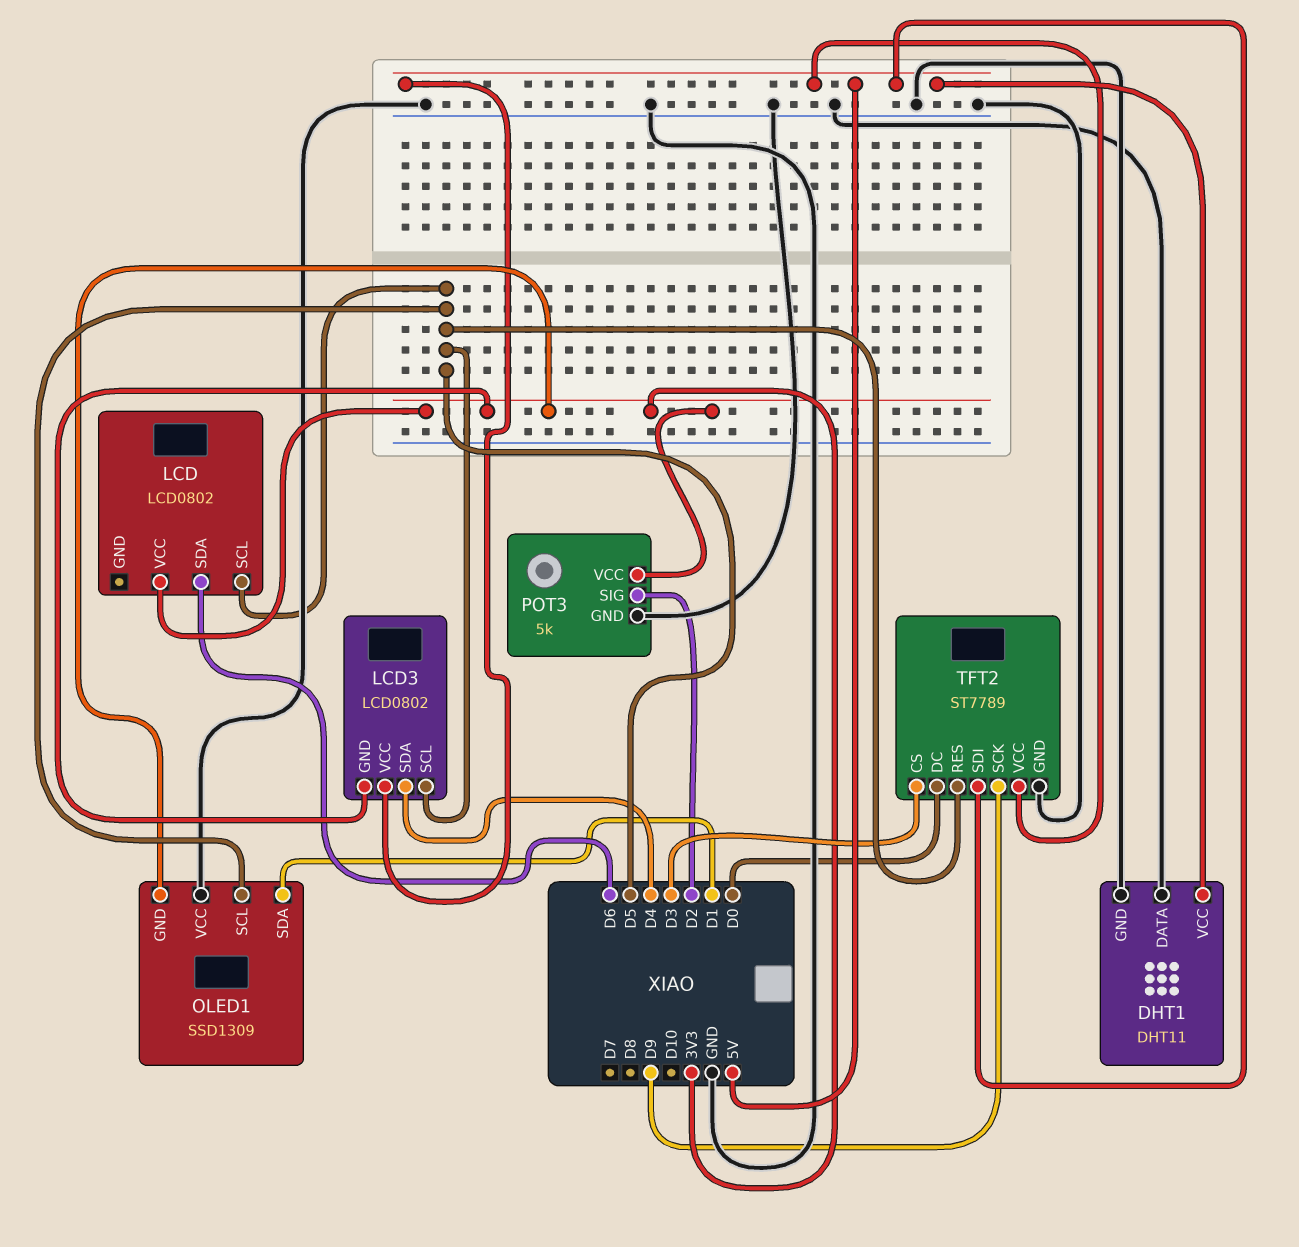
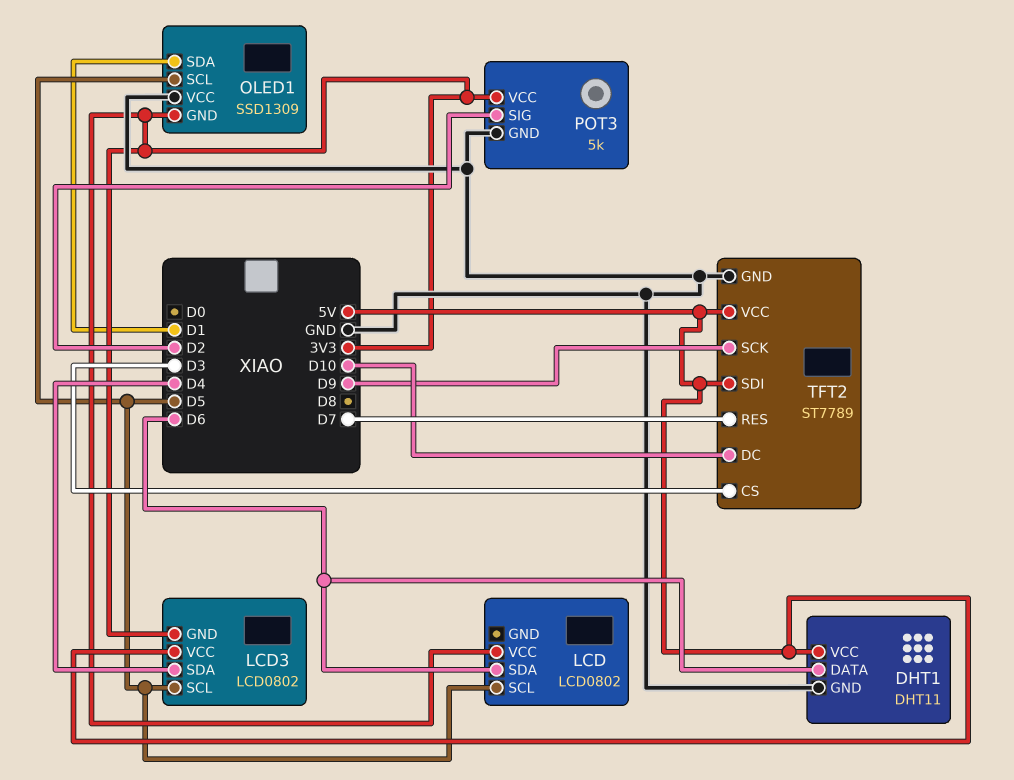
DHT1 pin DATA: GND -> D6
TFT2 pin DC: D0 -> D10
TFT2 pin RES: D5 -> D7

